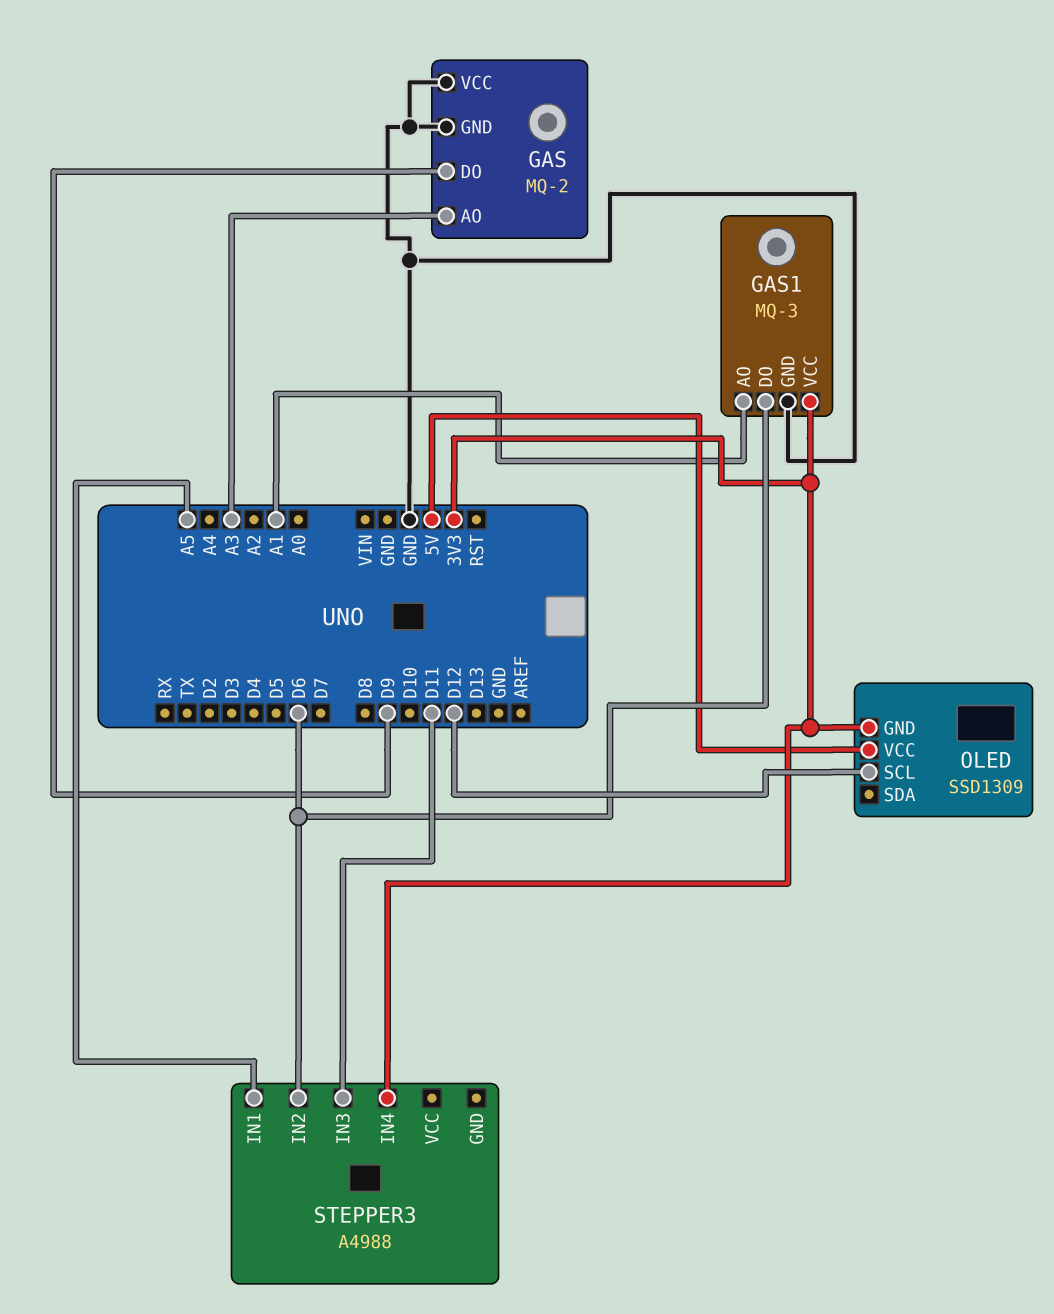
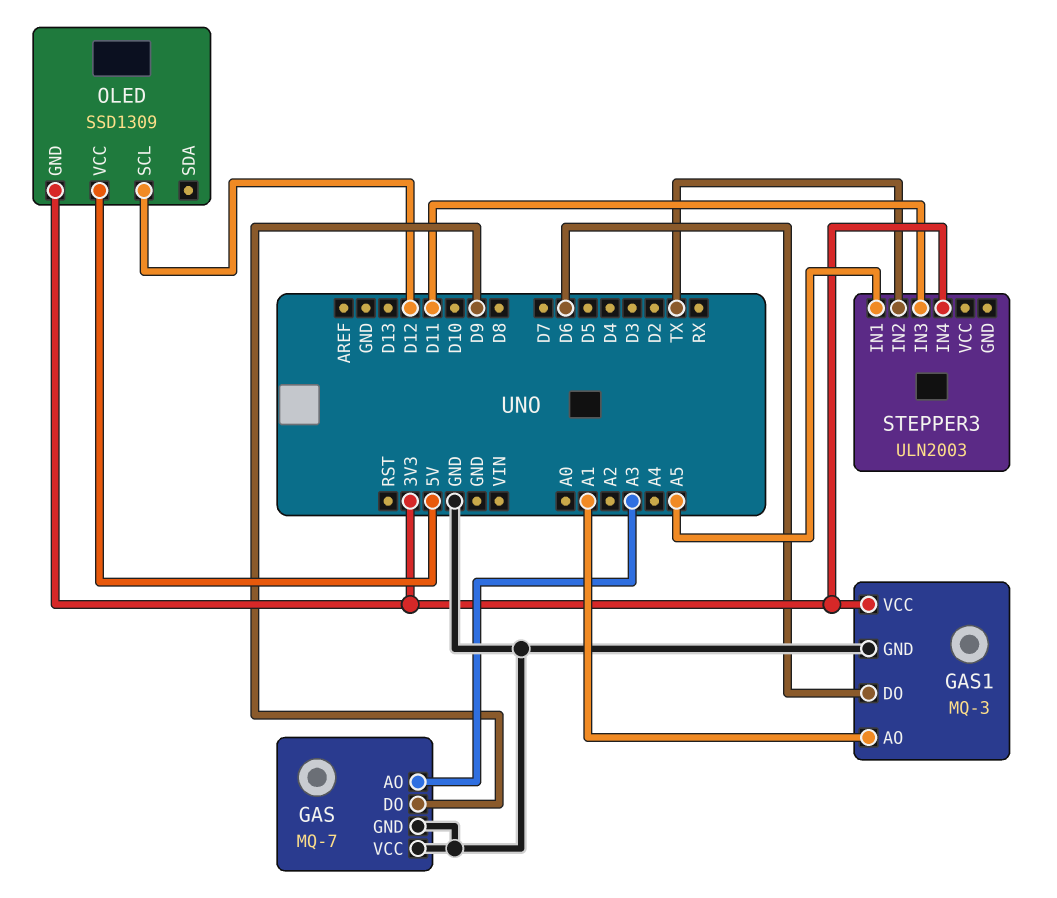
GAS: MQ-2 -> MQ-7
STEPPER3: A4988 -> ULN2003
STEPPER3 pin IN2: D6 -> TX

